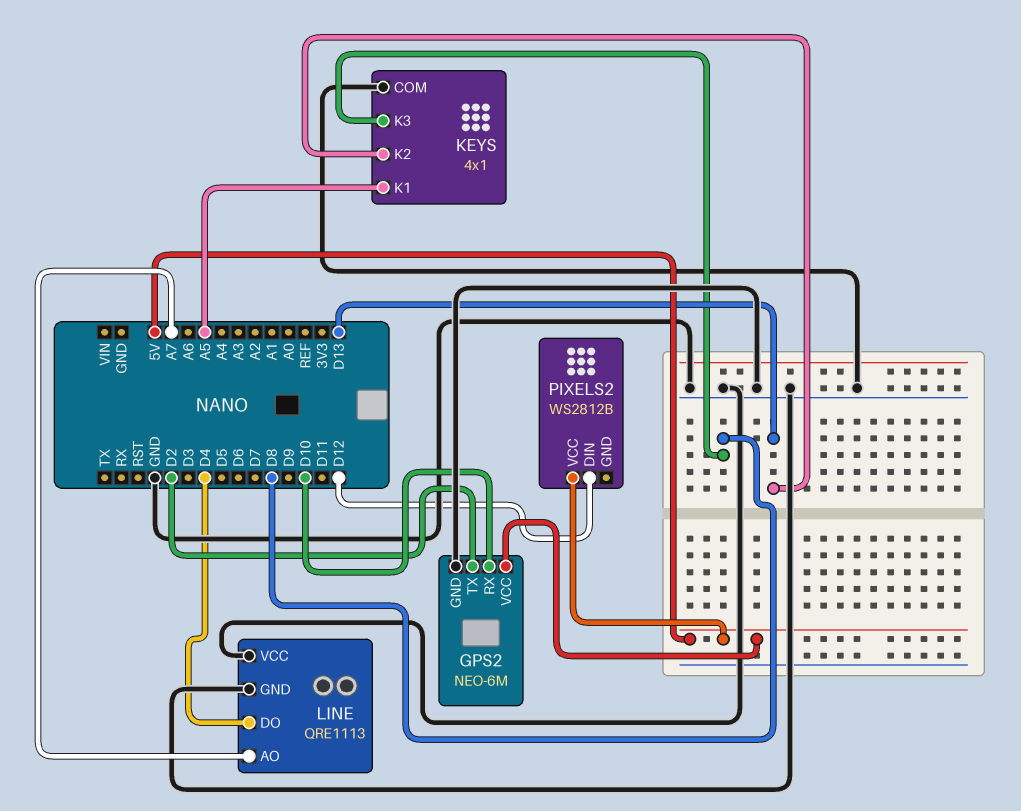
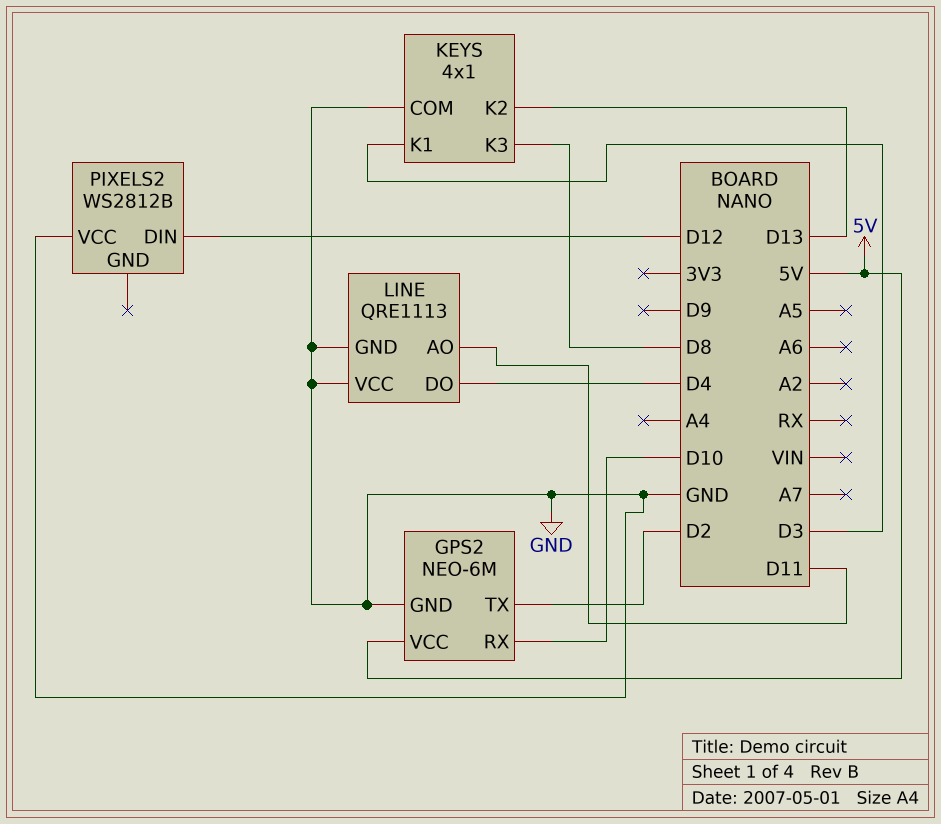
KEYS pin K1: A5 -> D3
LINE pin AO: A7 -> D11
PIXELS2 pin VCC: 5V -> GND

